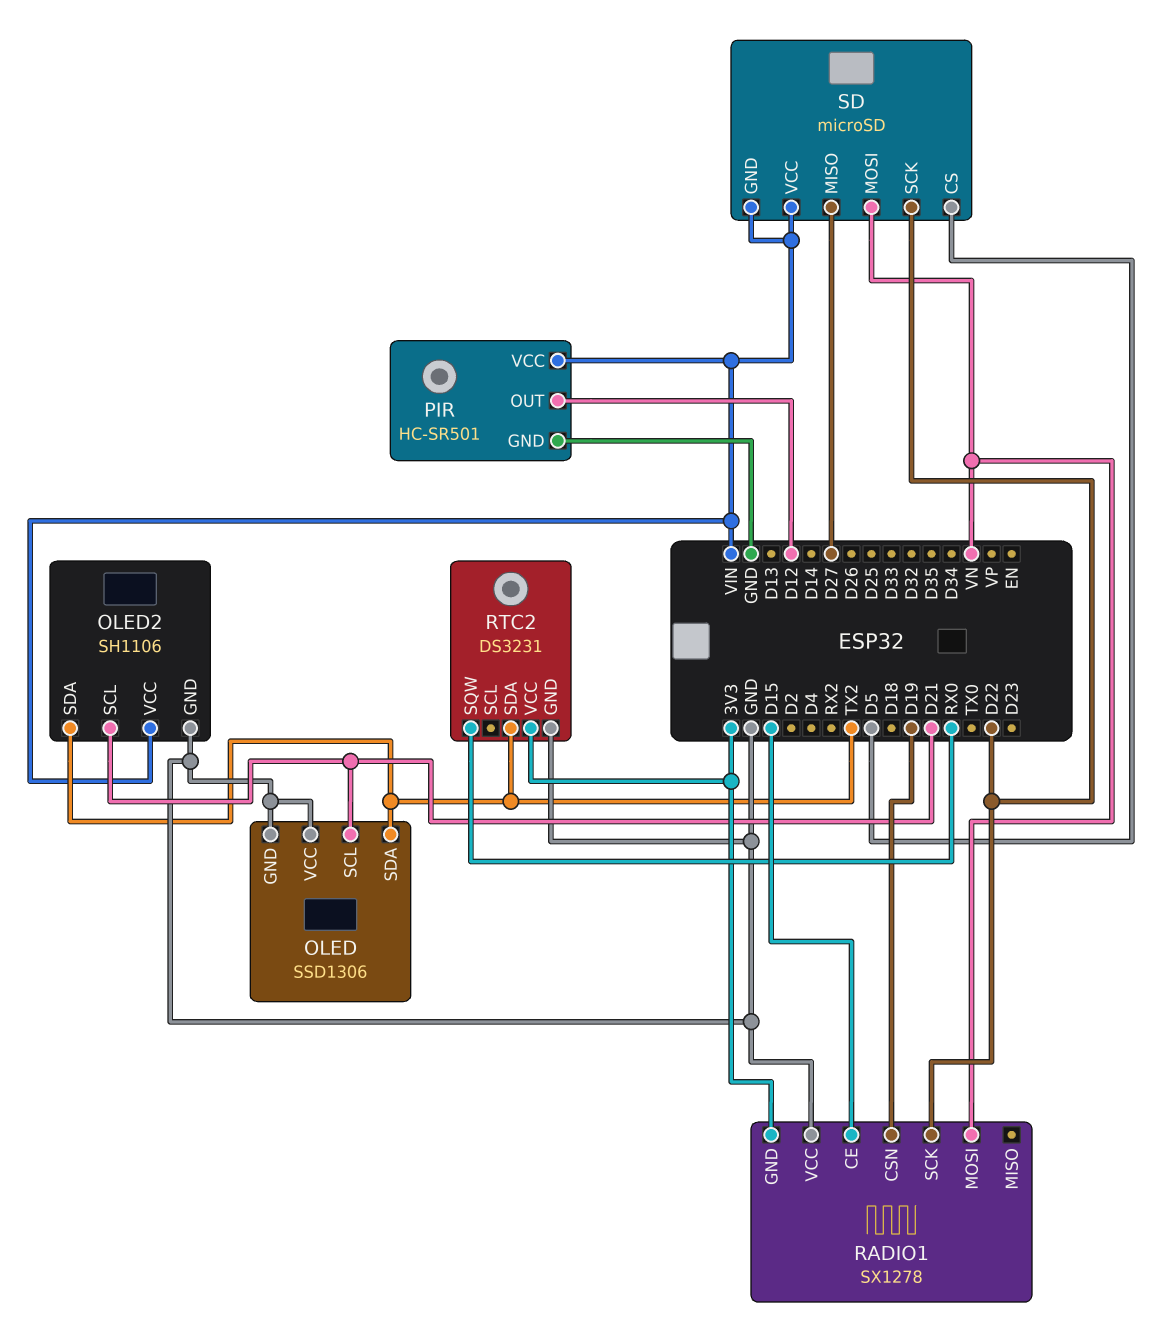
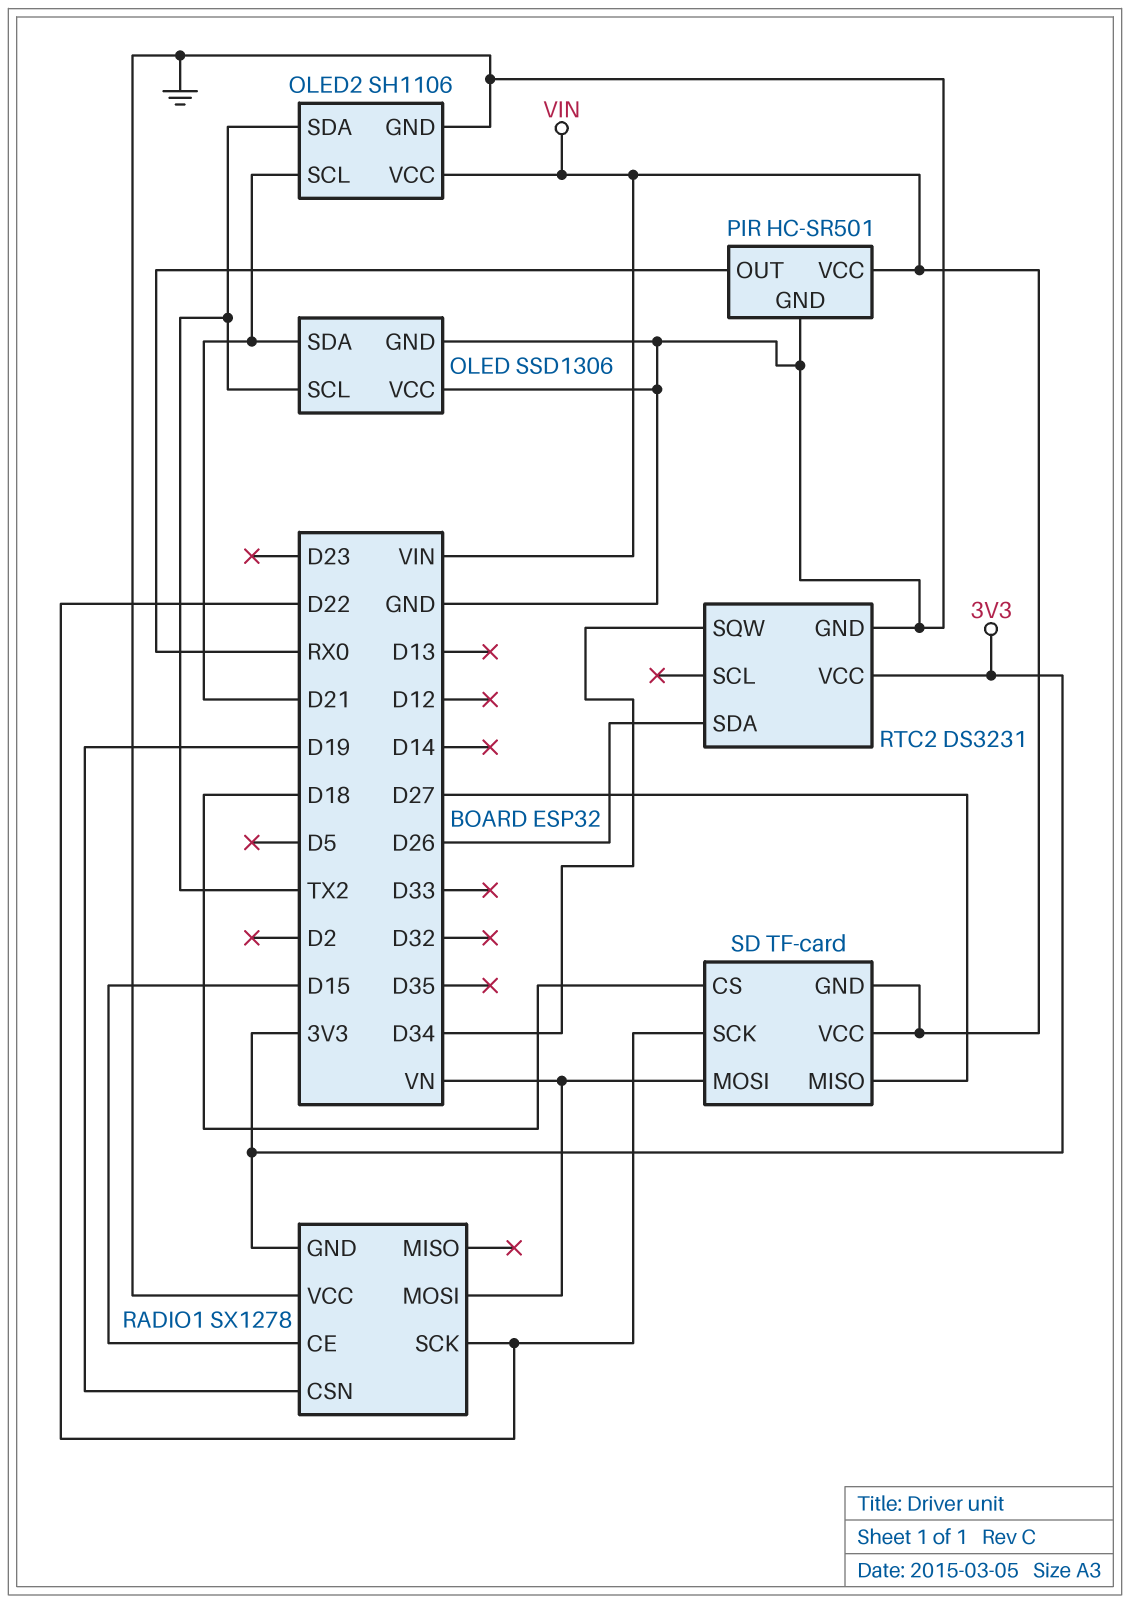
OLED pin SCL: D21 -> TX2
OLED pin SDA: TX2 -> D21
PIR pin OUT: D12 -> RX0
RTC2 pin SDA: TX2 -> D26
RTC2 pin SQW: RX0 -> D34
SD: microSD -> TF-card
SD pin CS: D5 -> D18

